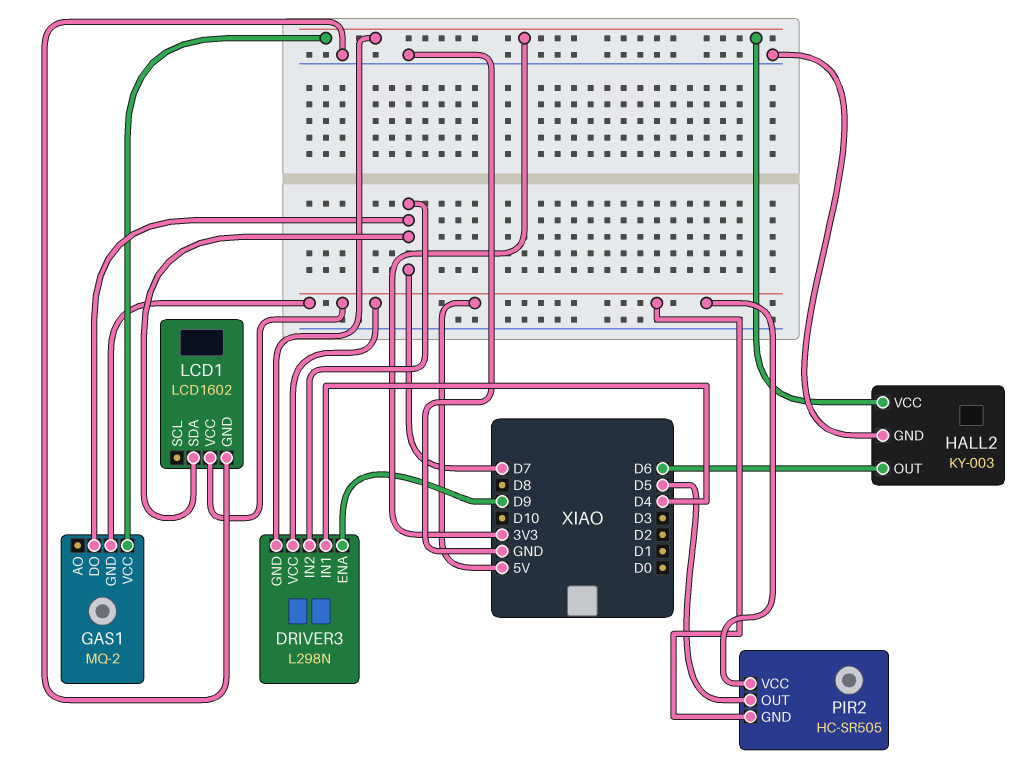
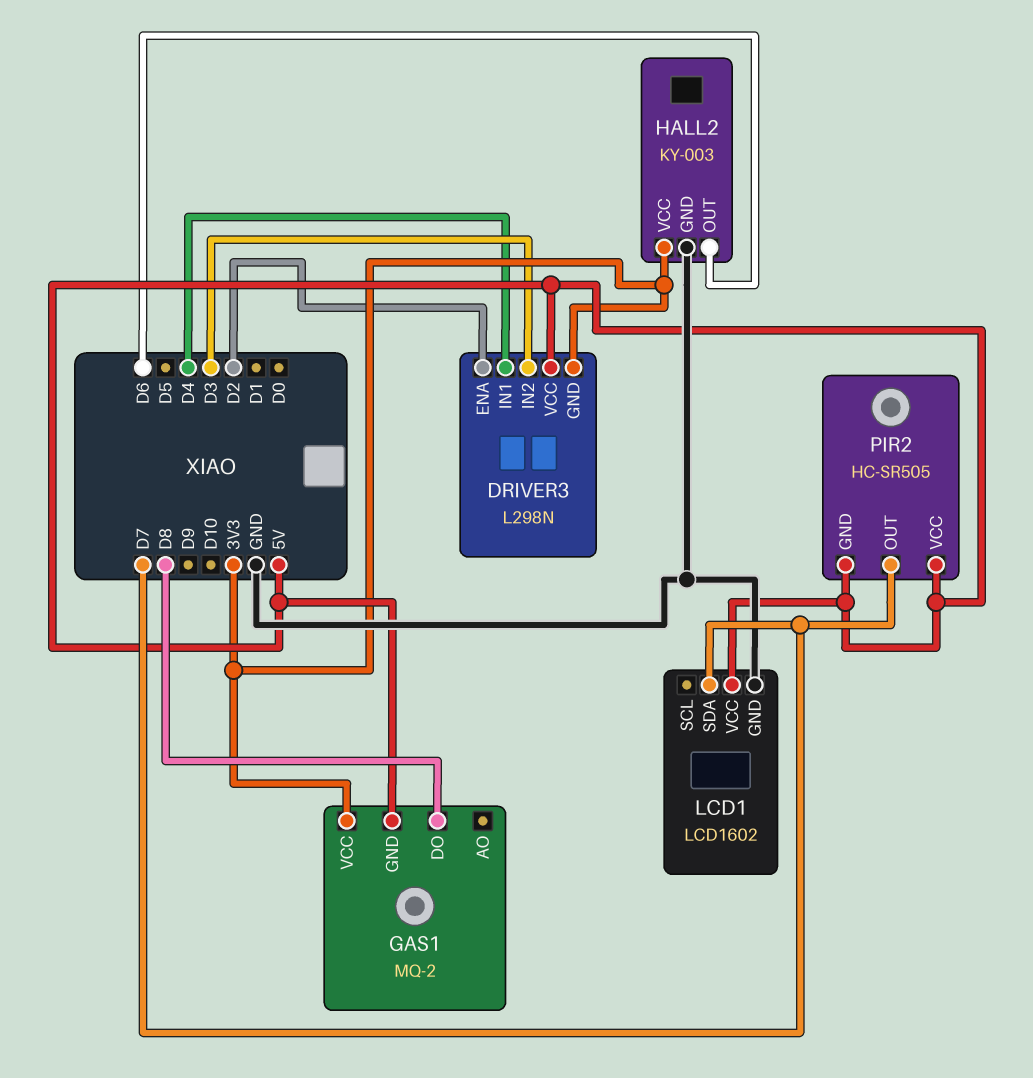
DRIVER3 pin ENA: D9 -> D2
DRIVER3 pin IN2: D7 -> D3
GAS1 pin DO: D7 -> D8
PIR2 pin OUT: D5 -> D7

